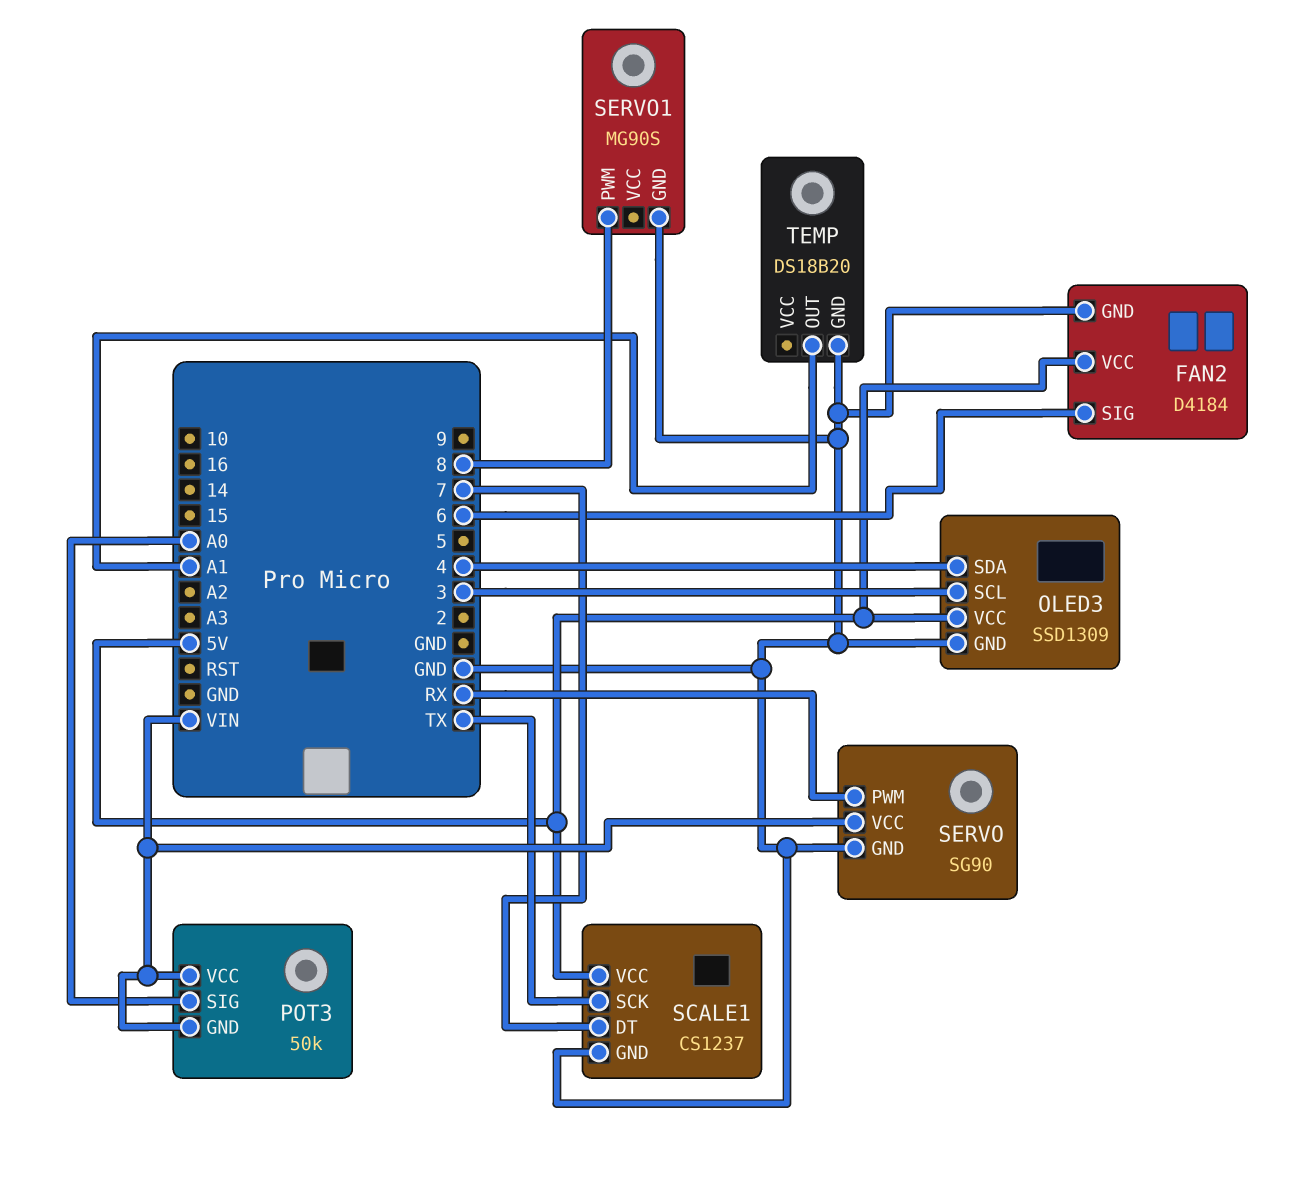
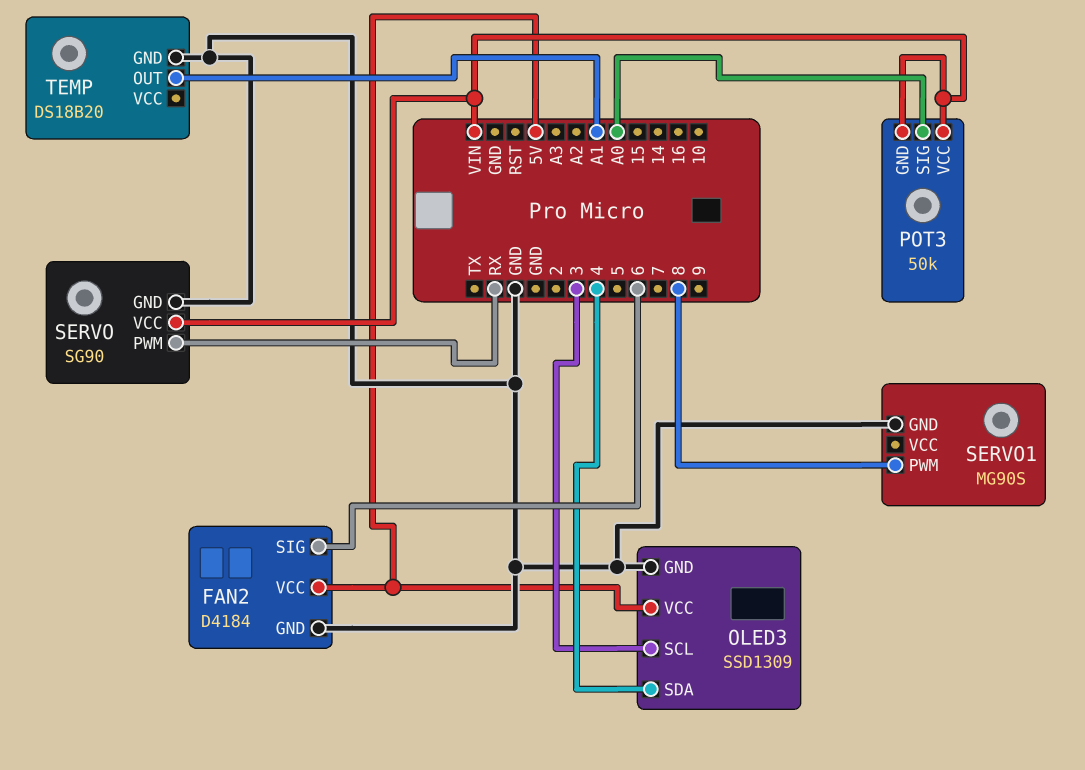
SCALE1: CS1237 -> none
SCALE1 pin DT: 7 -> none
SCALE1 pin GND: GND -> none
SCALE1 pin SCK: TX -> none
SCALE1 pin VCC: 5V -> none

